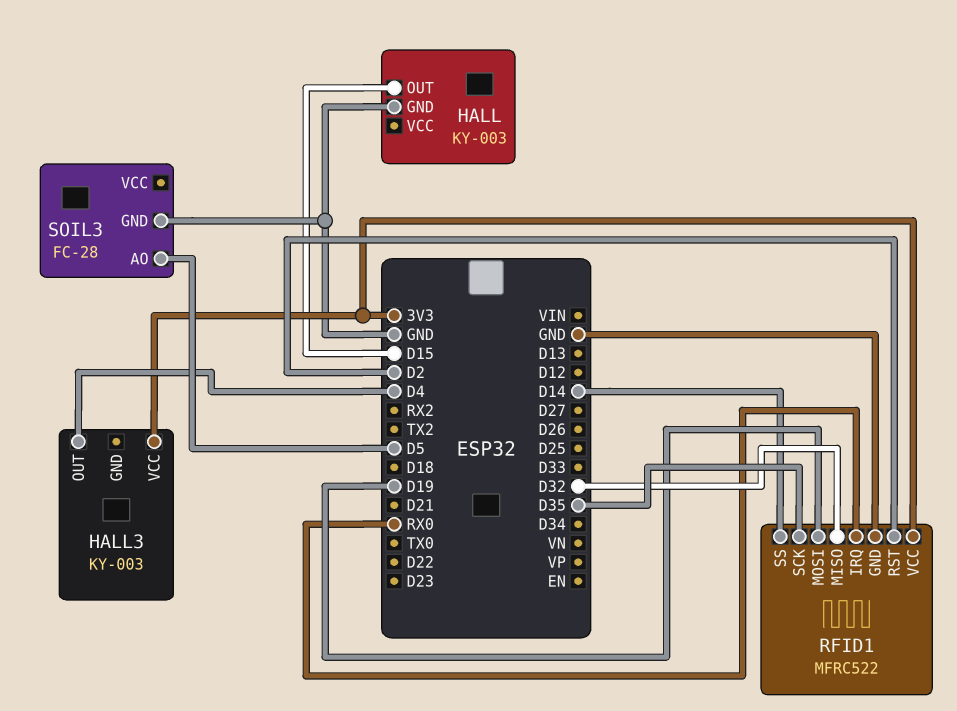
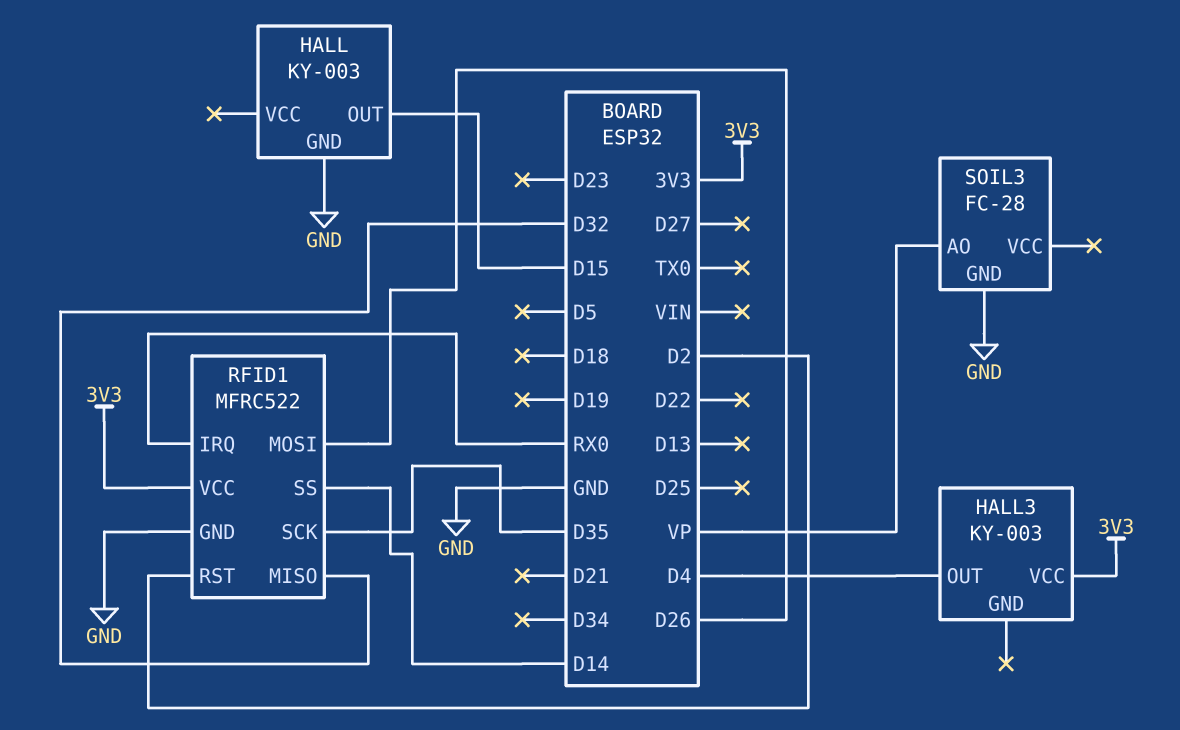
RFID1 pin MOSI: D19 -> D26
SOIL3 pin AO: D5 -> VP

